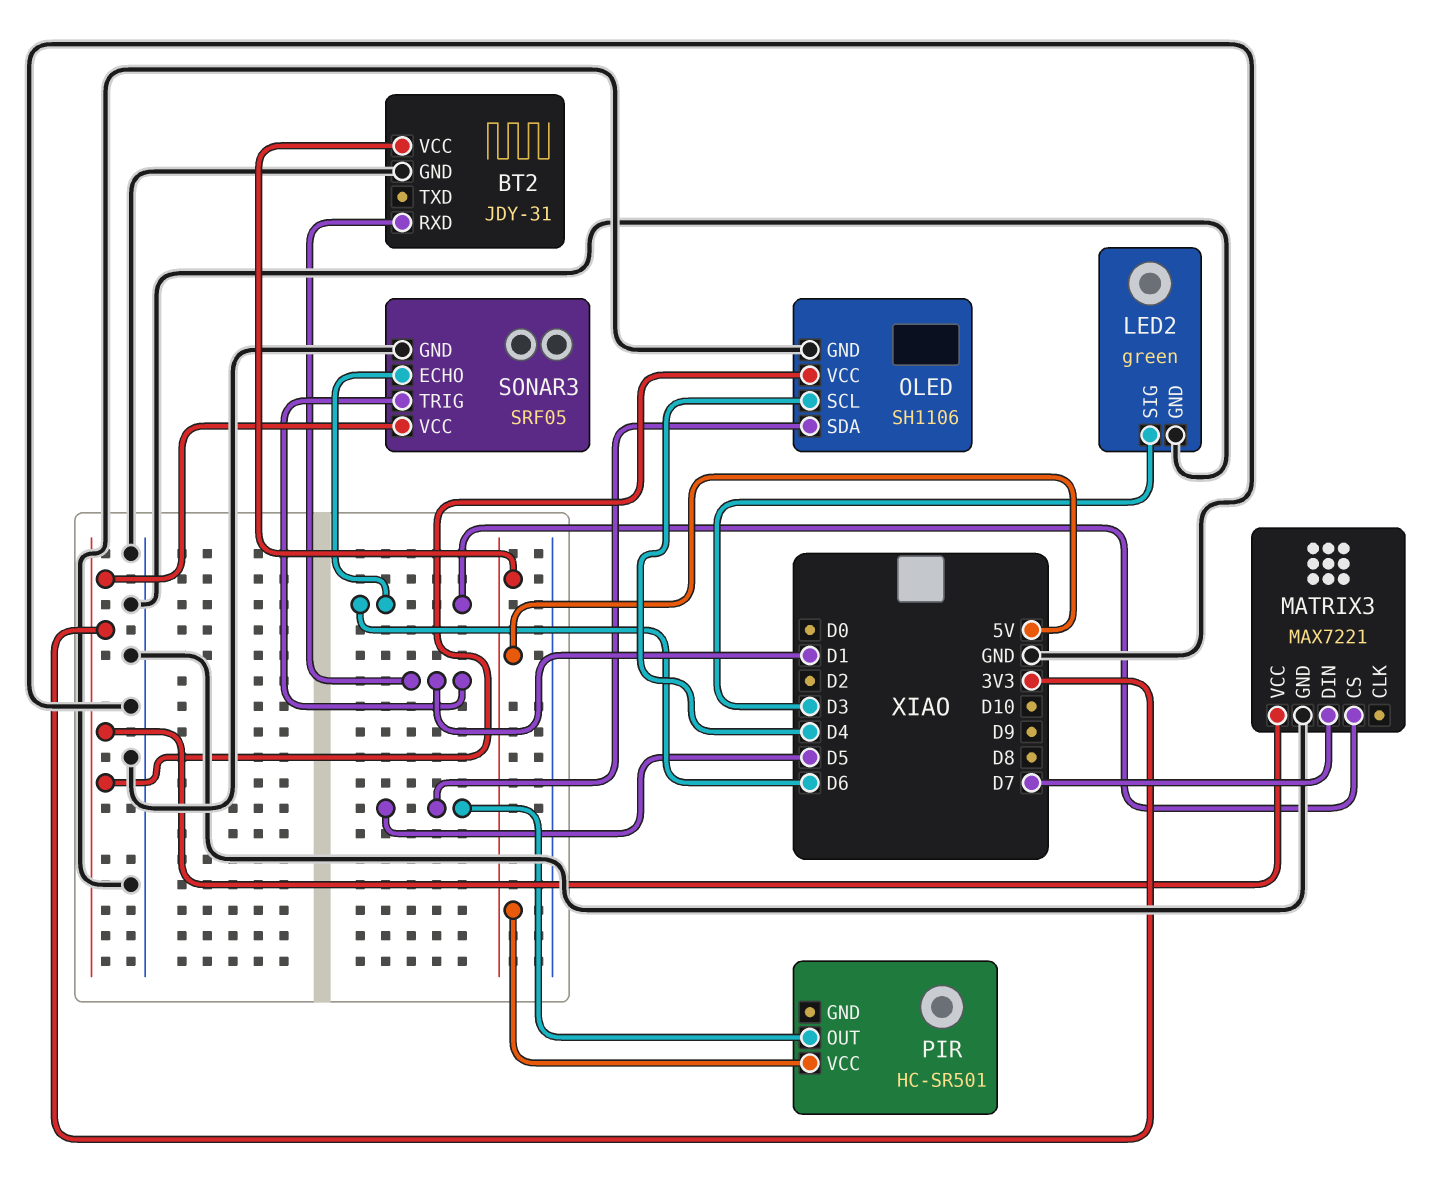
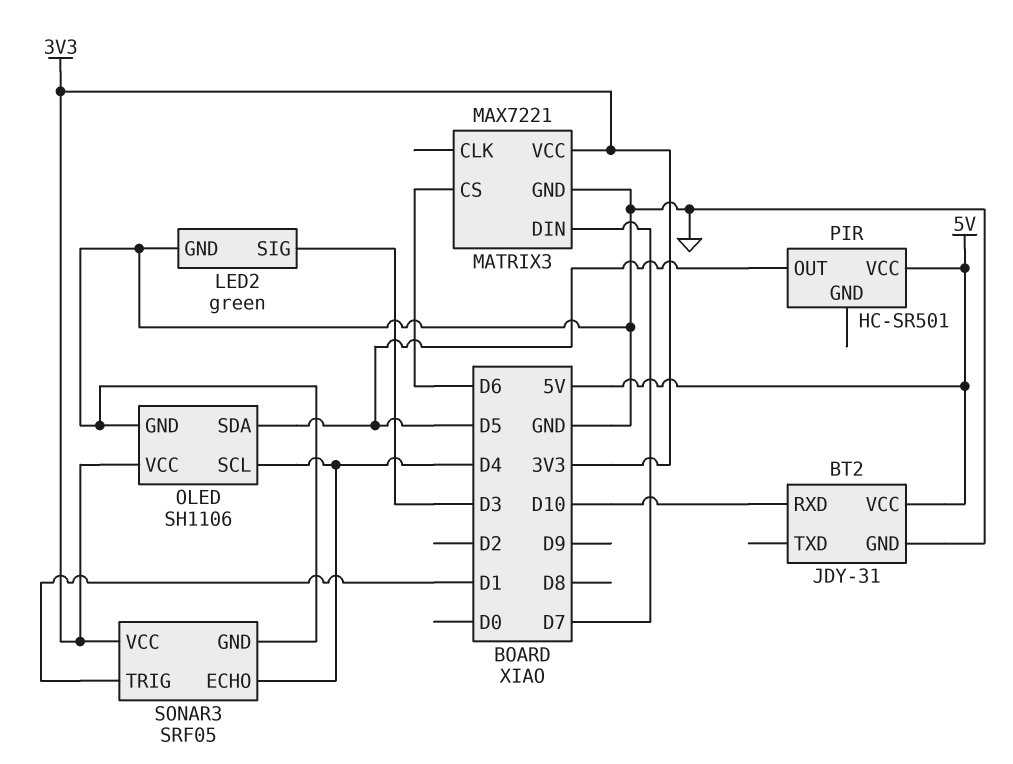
BT2 pin RXD: D1 -> D10
SONAR3 pin ECHO: D6 -> D4

